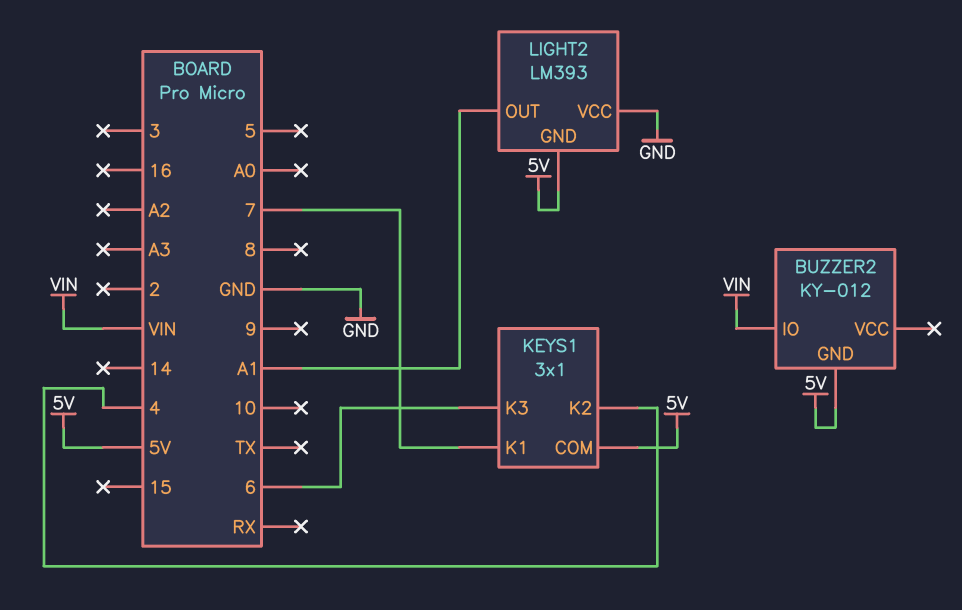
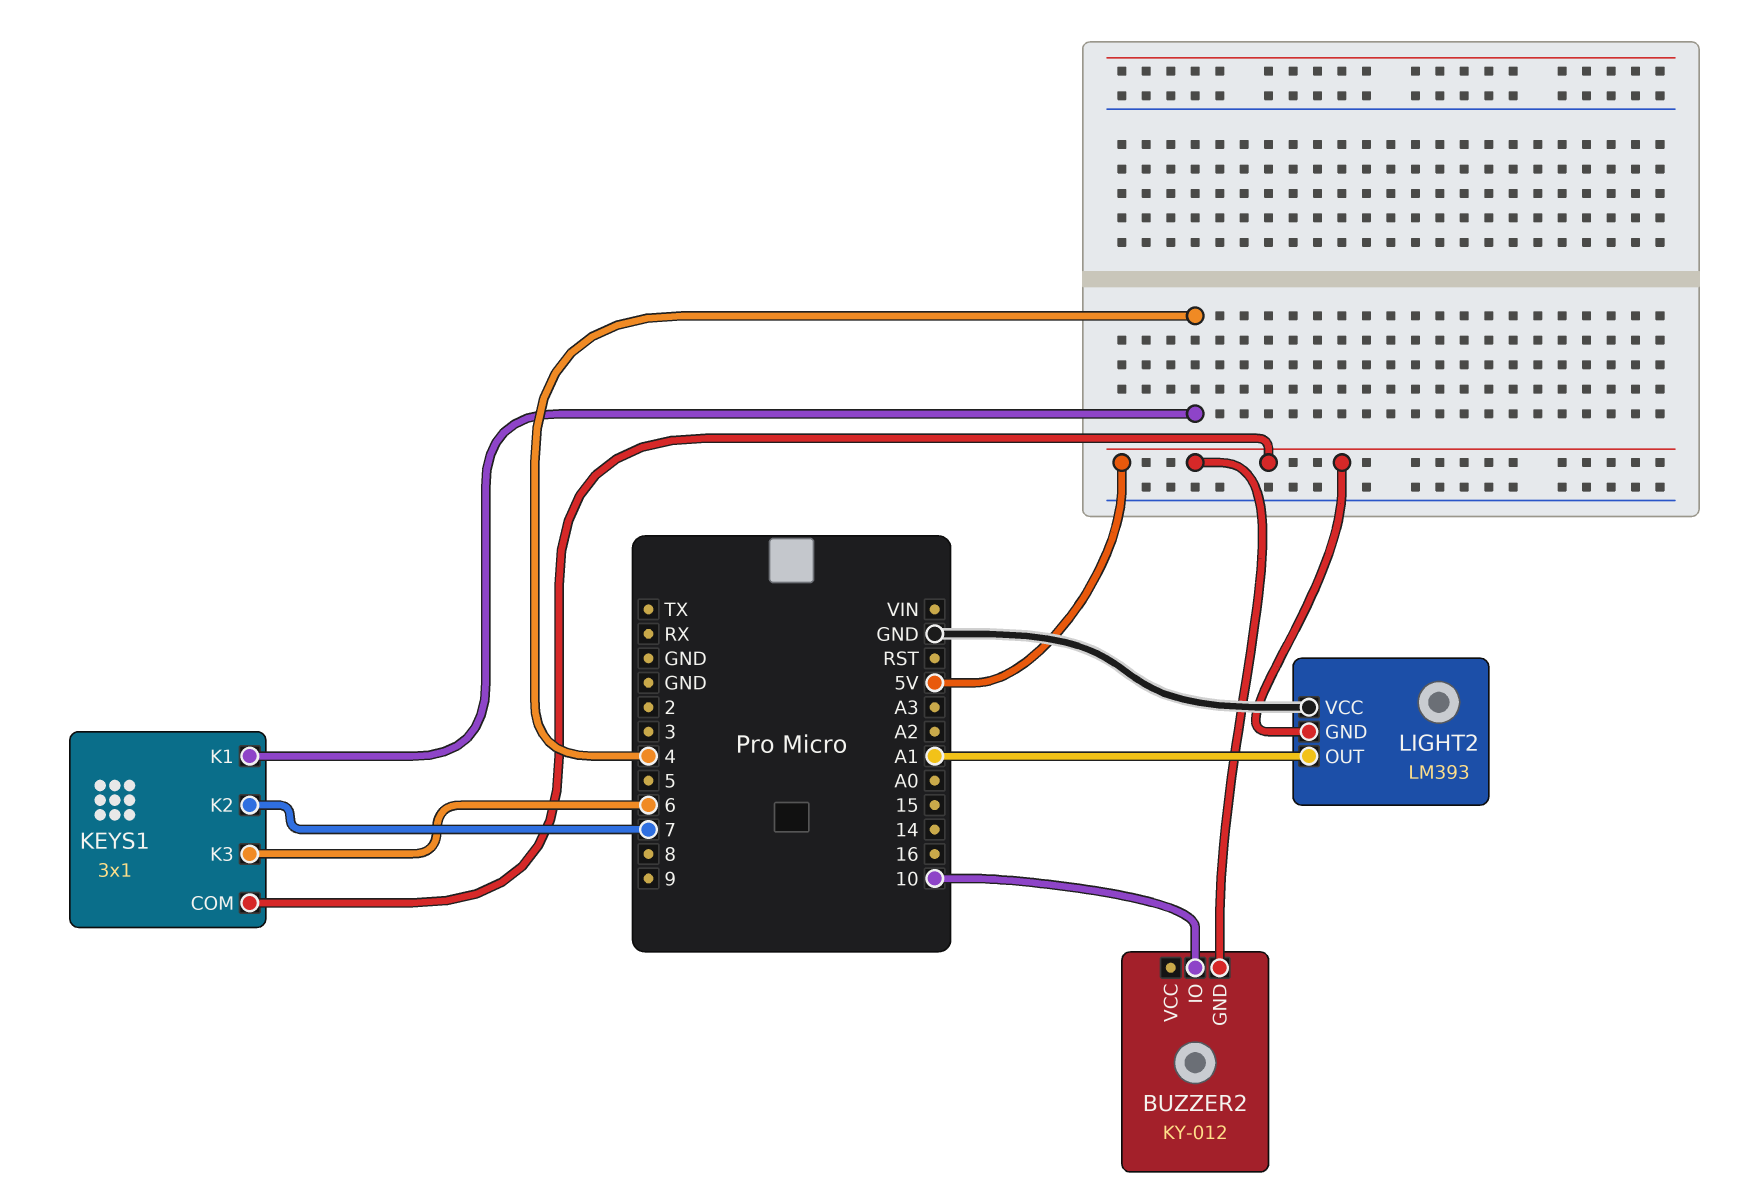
BUZZER2 pin IO: VIN -> 10
KEYS1 pin K1: 7 -> 4
KEYS1 pin K2: 4 -> 7

